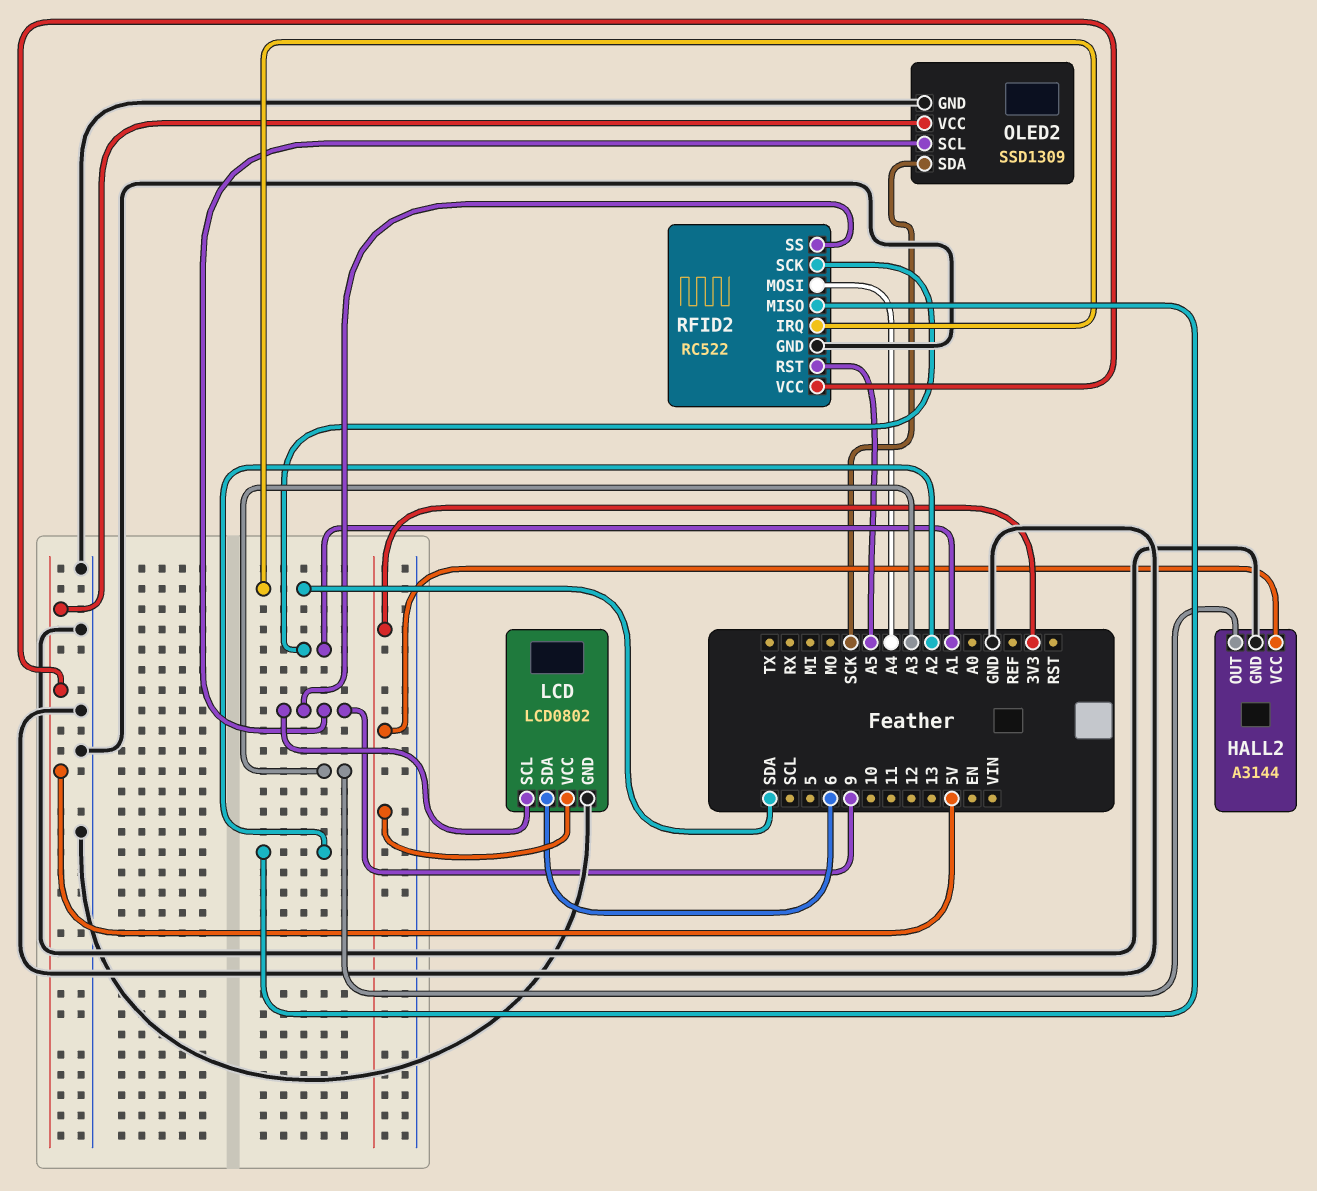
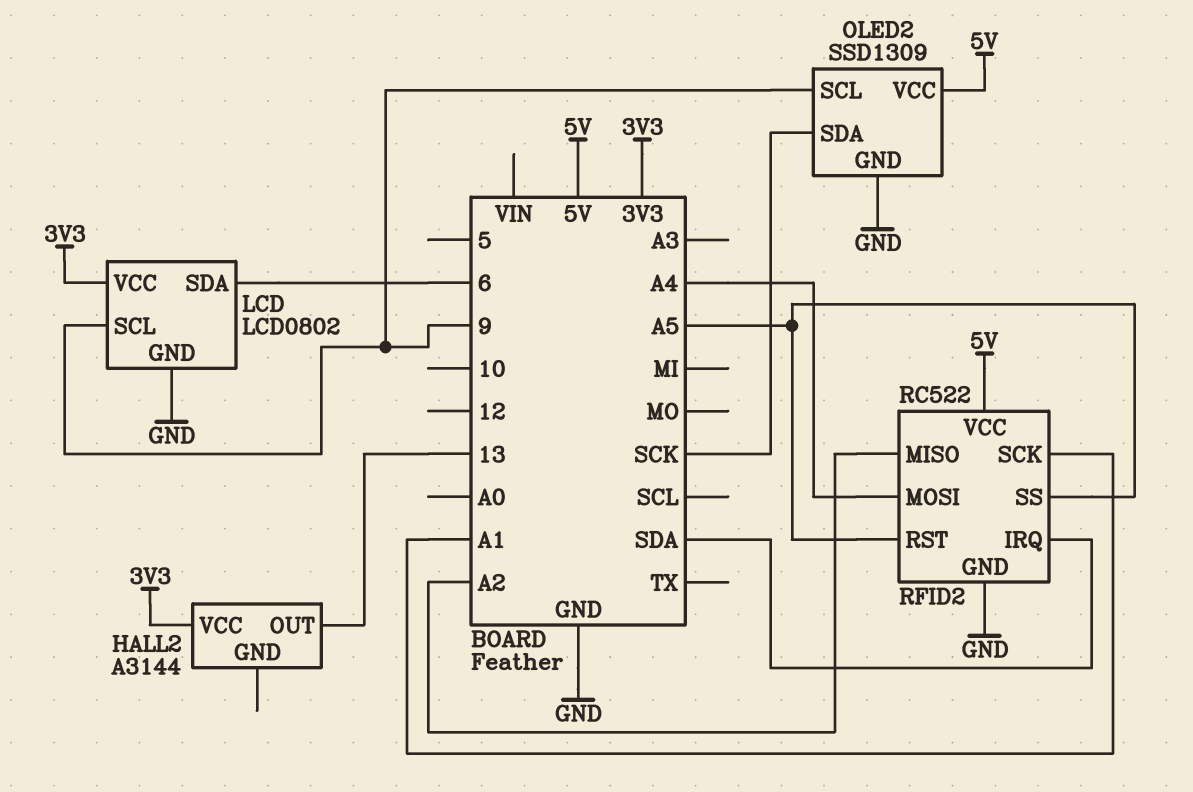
HALL2 pin GND: GND -> none
HALL2 pin OUT: A3 -> 13
RFID2 pin SS: 9 -> A5

